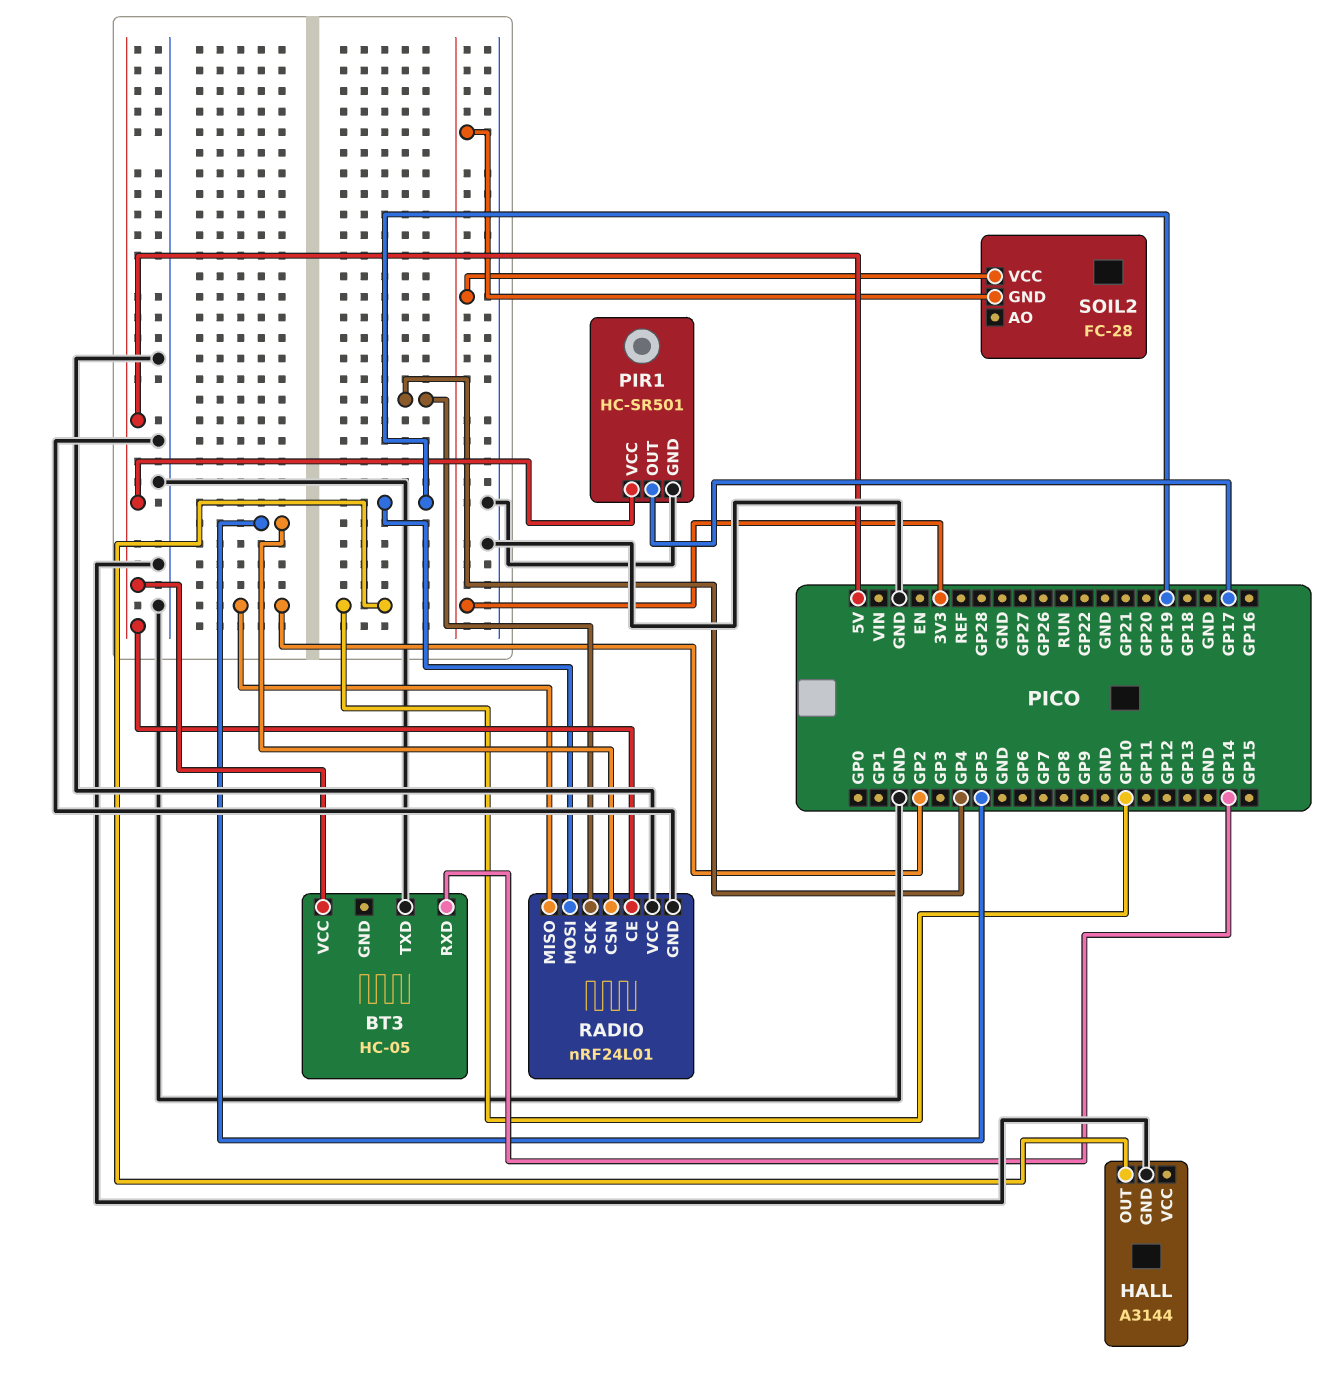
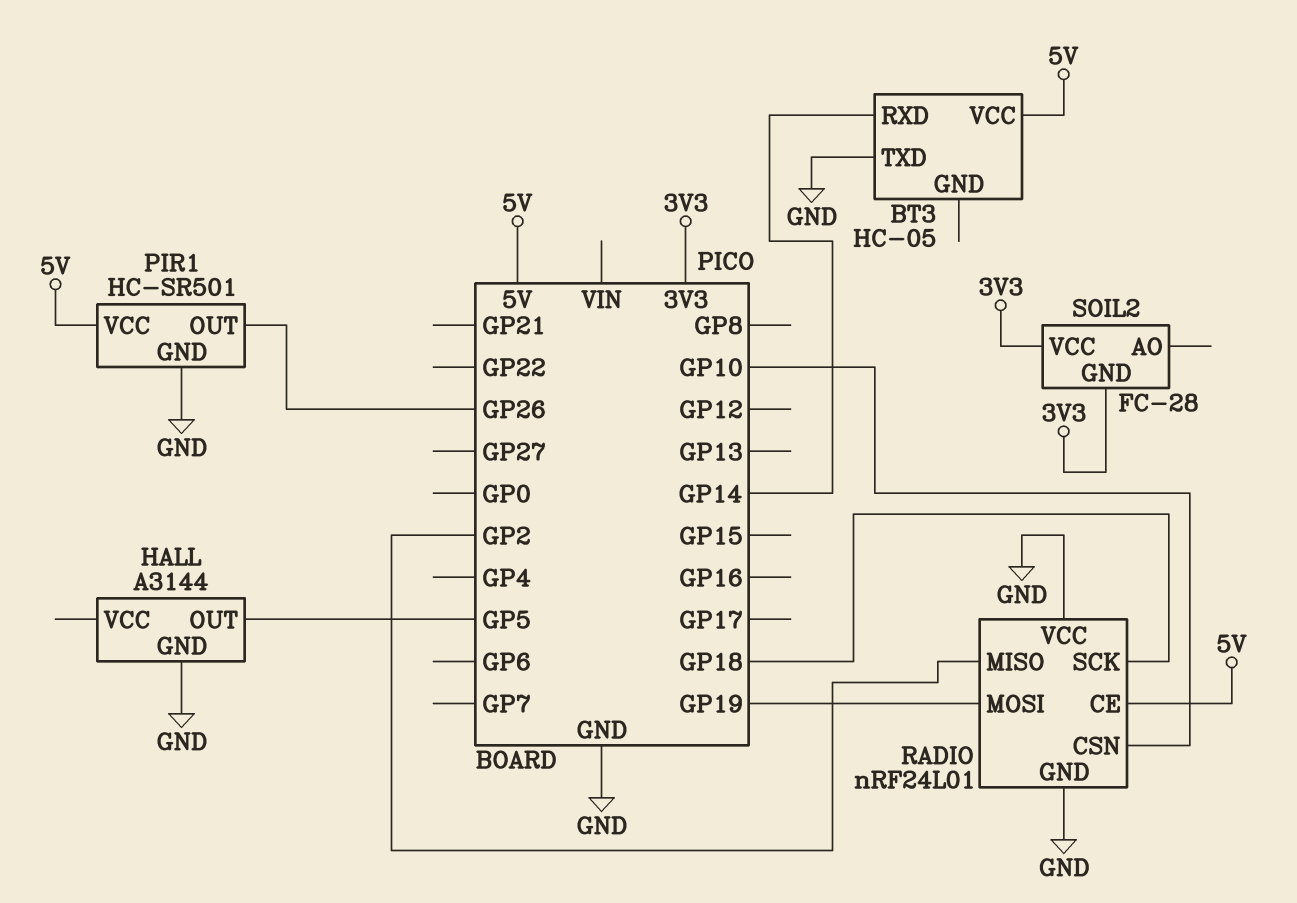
HALL pin OUT: GP10 -> GP5
PIR1 pin OUT: GP17 -> GP26
RADIO pin CSN: GP5 -> GP10
RADIO pin SCK: GP4 -> GP18

